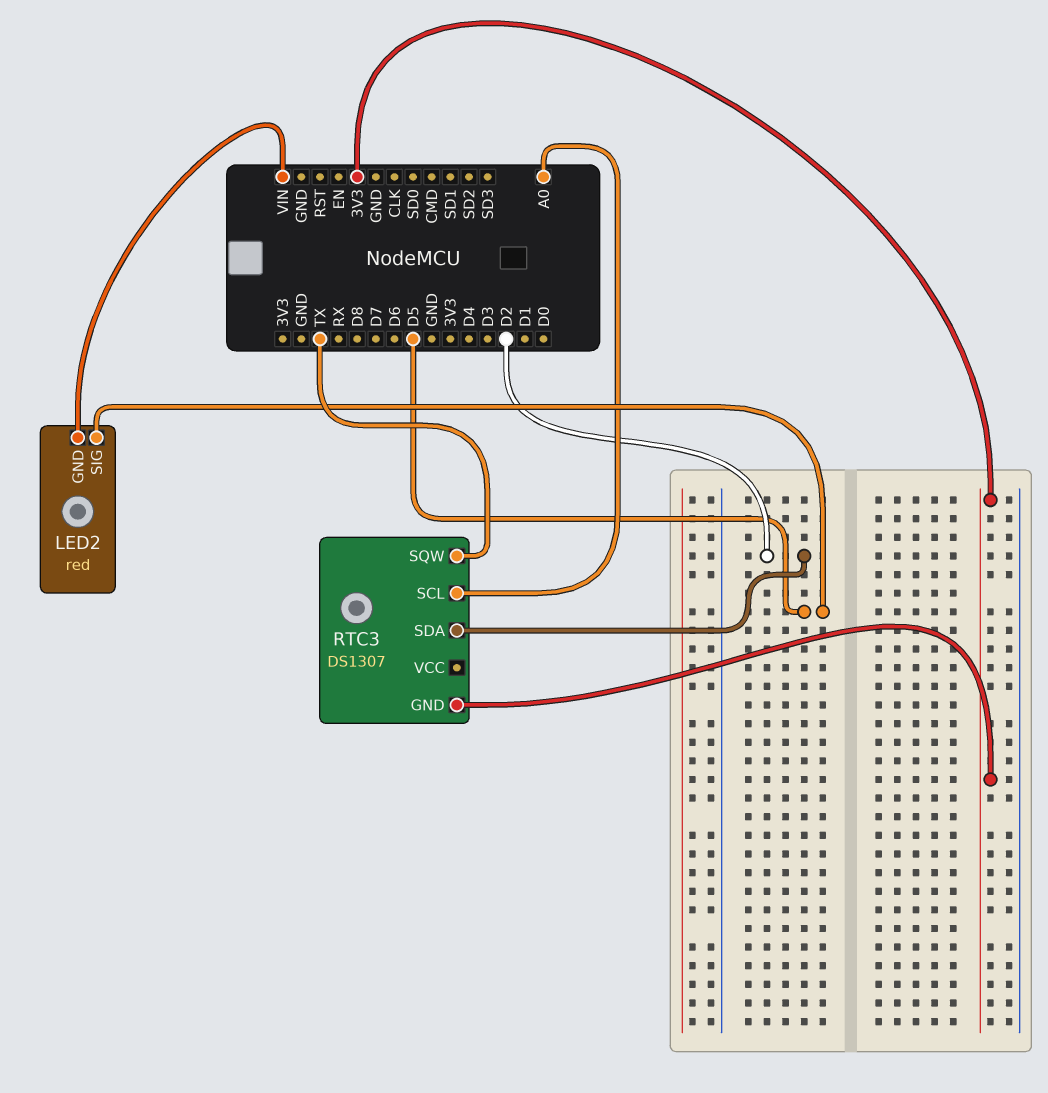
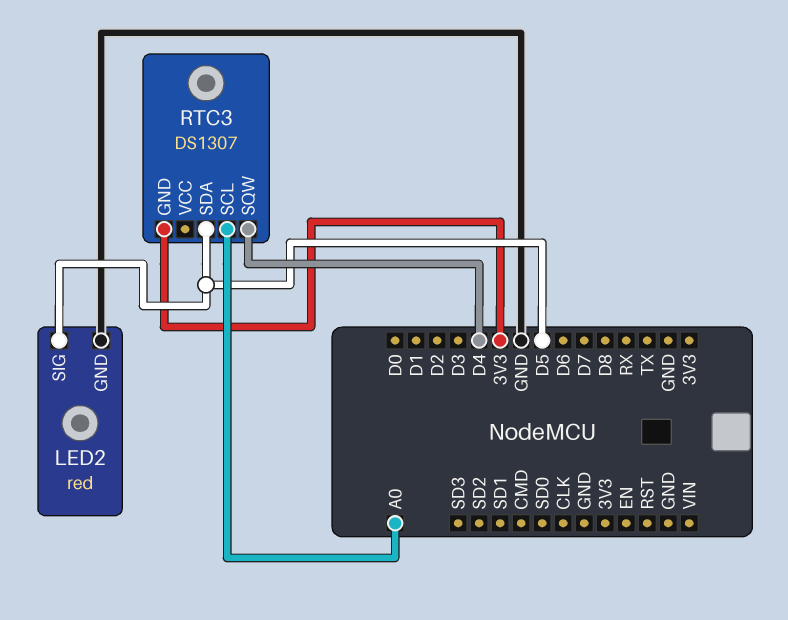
LED2 pin GND: VIN -> GND
RTC3 pin SDA: D2 -> D5
RTC3 pin SQW: TX -> D4

